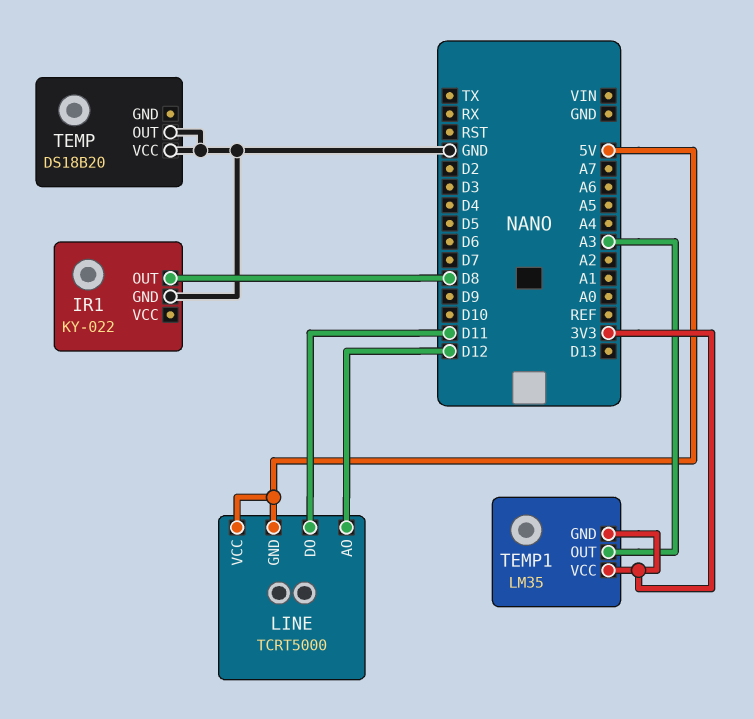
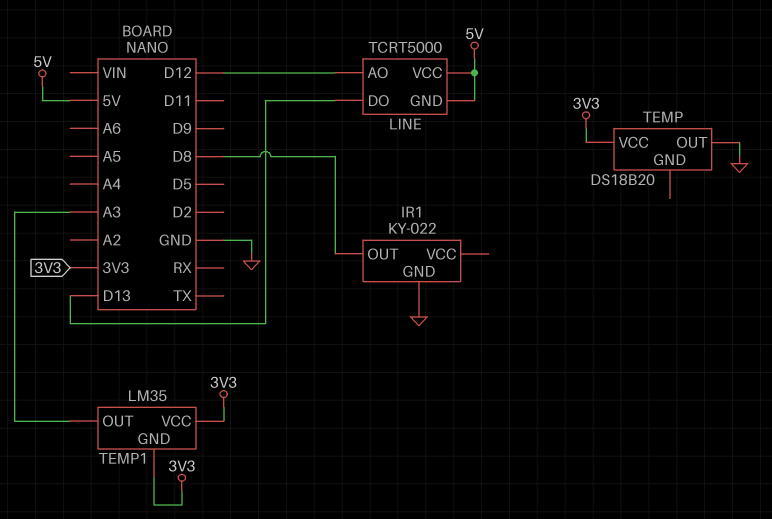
LINE pin DO: D11 -> D13
TEMP pin VCC: GND -> 3V3

